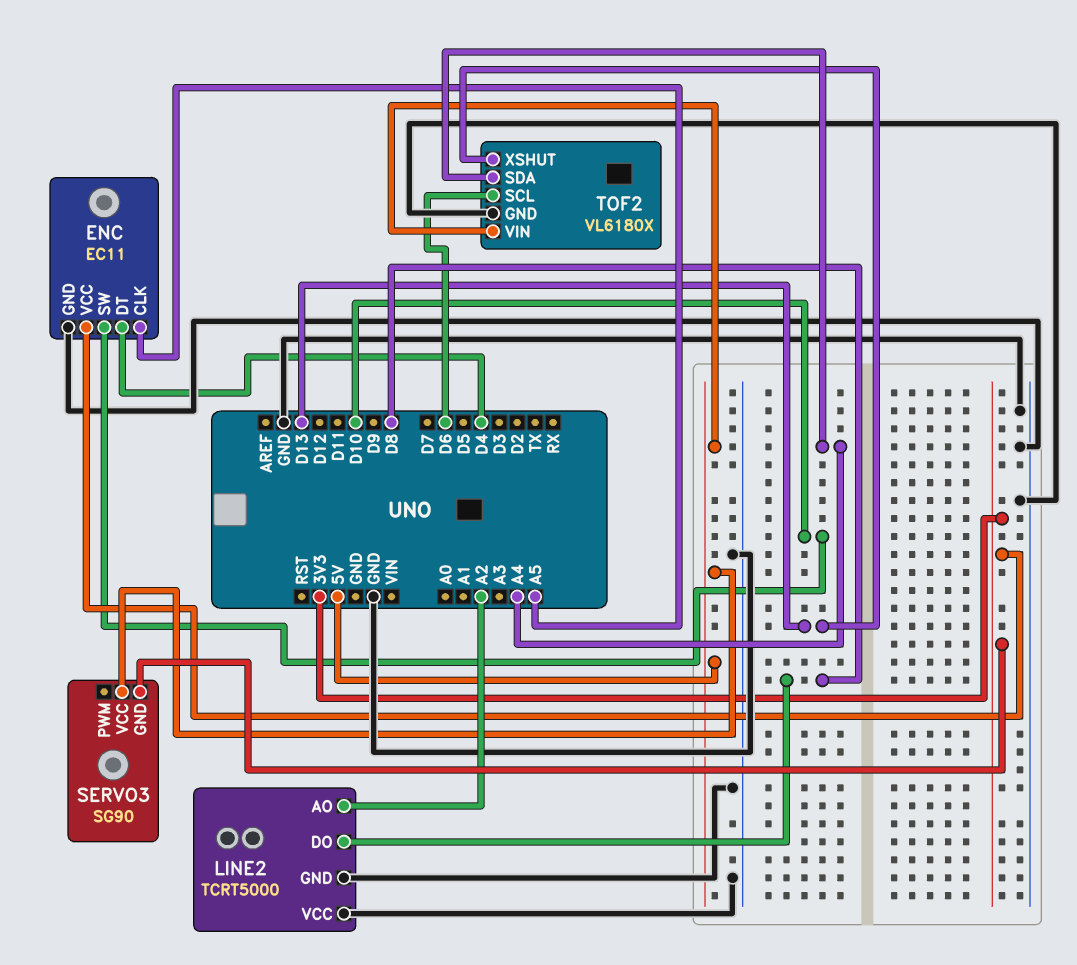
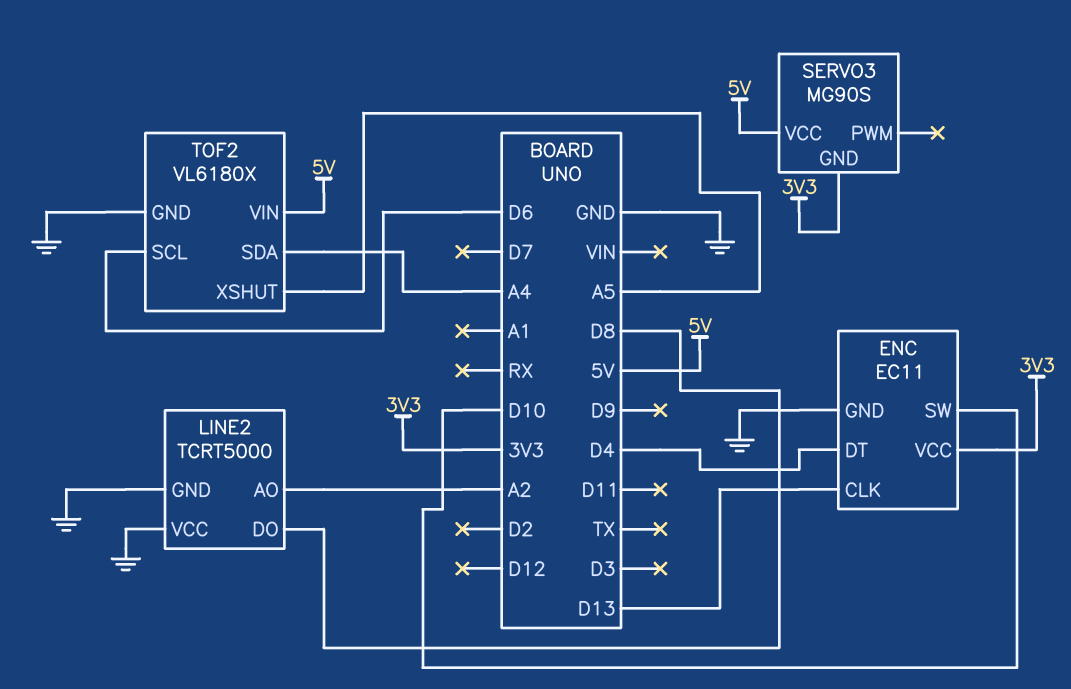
ENC pin CLK: A5 -> D13
SERVO3: SG90 -> MG90S
TOF2 pin XSHUT: D13 -> A5

